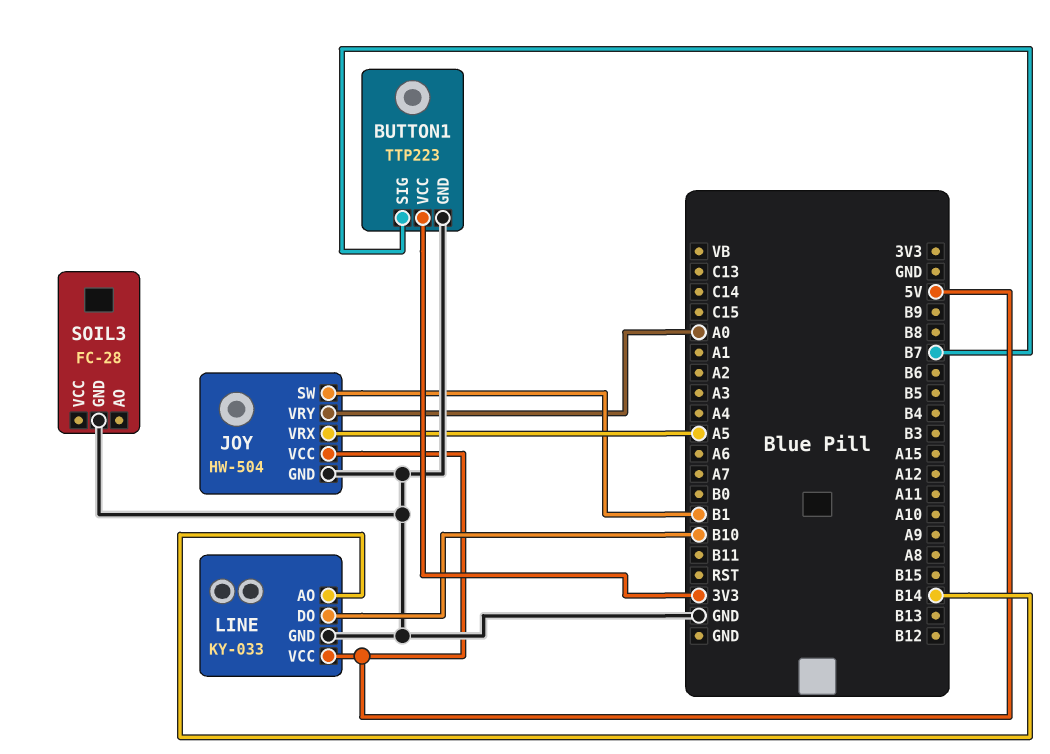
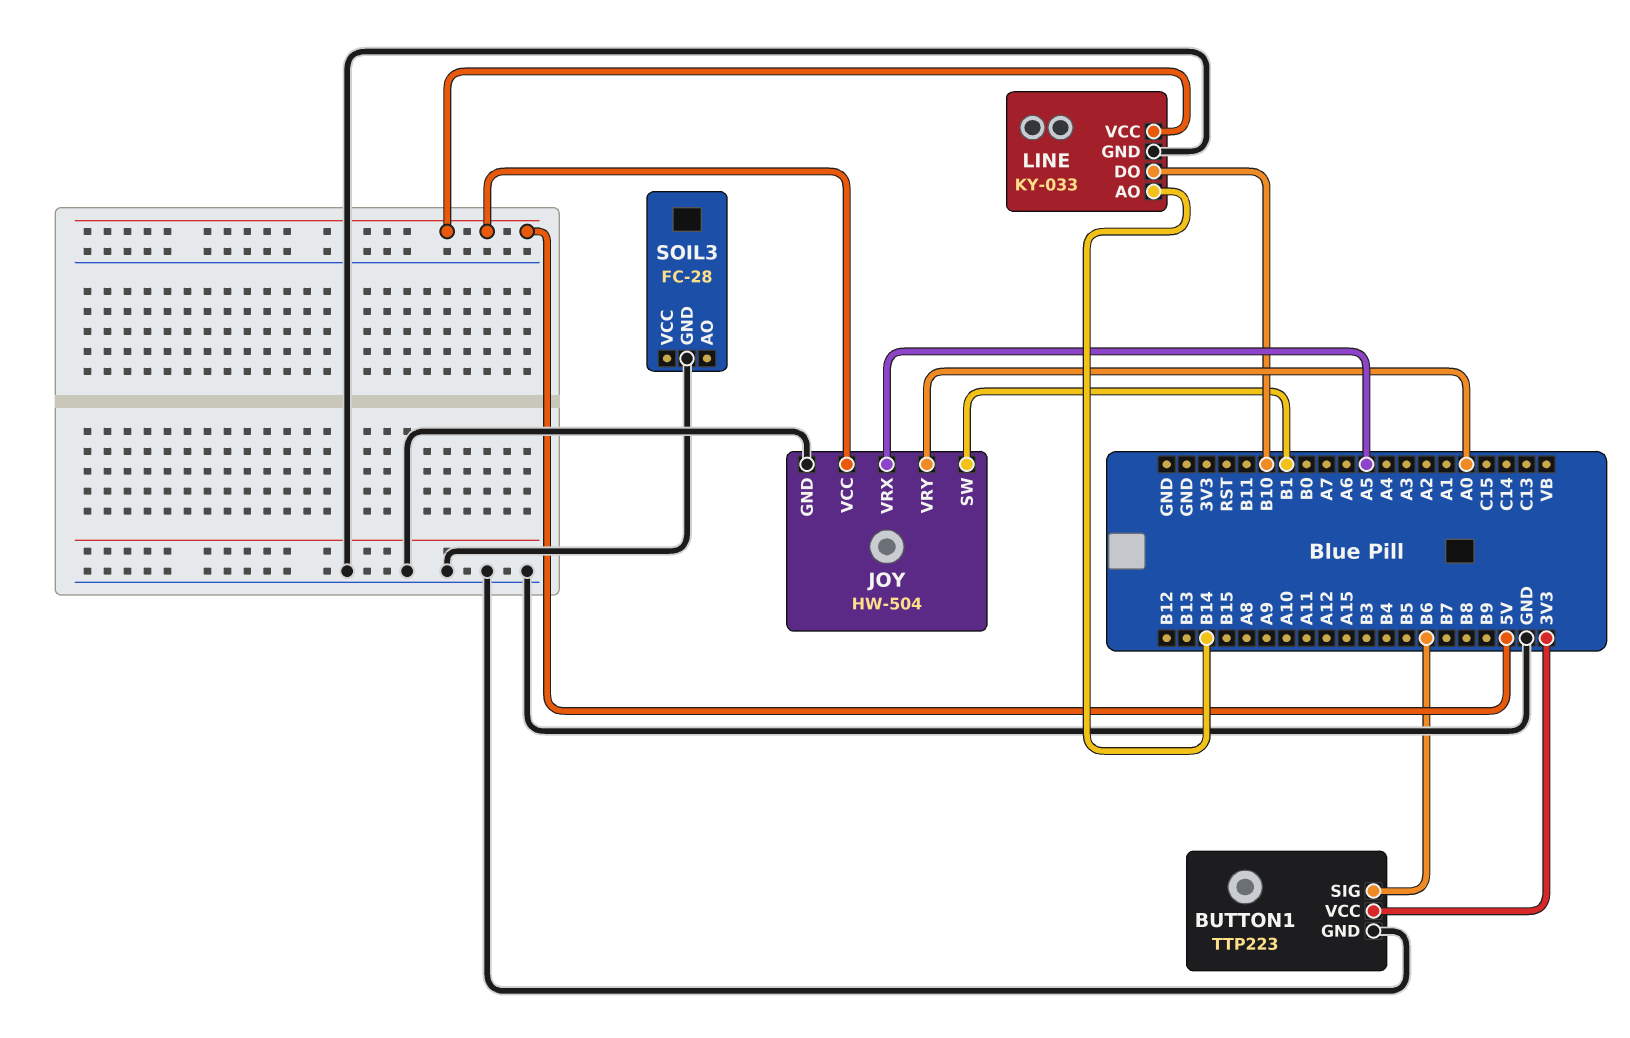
BUTTON1 pin SIG: B7 -> B6

